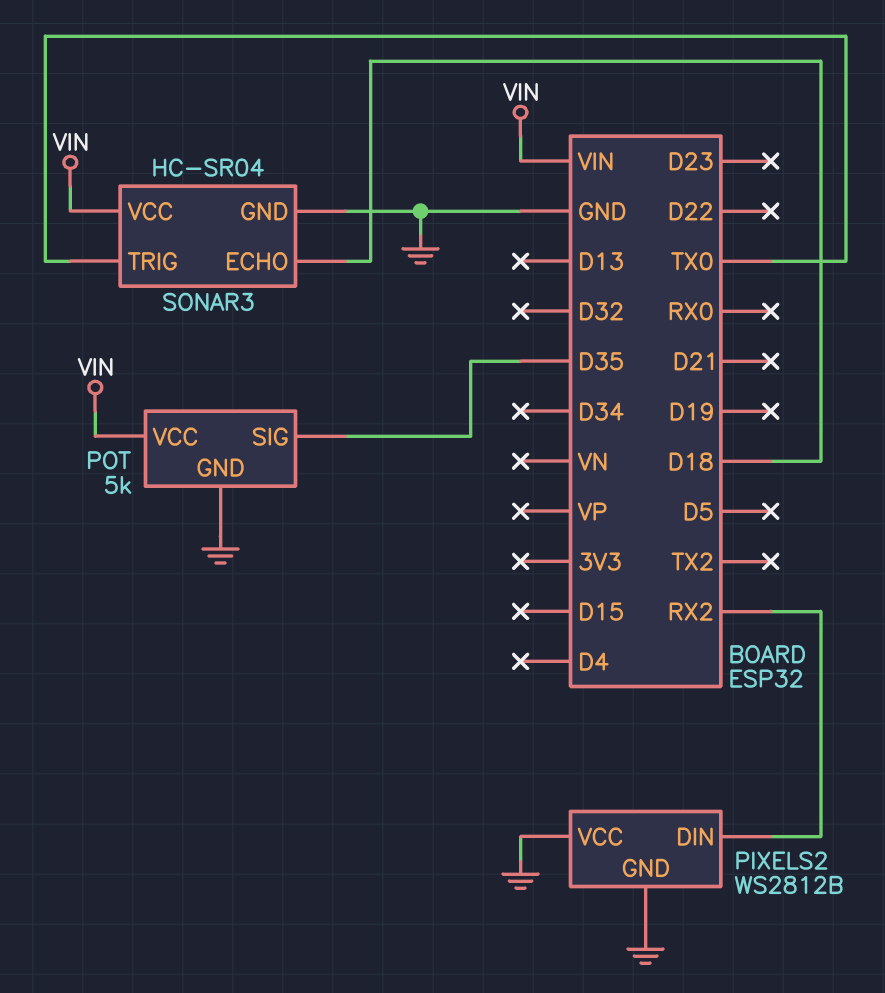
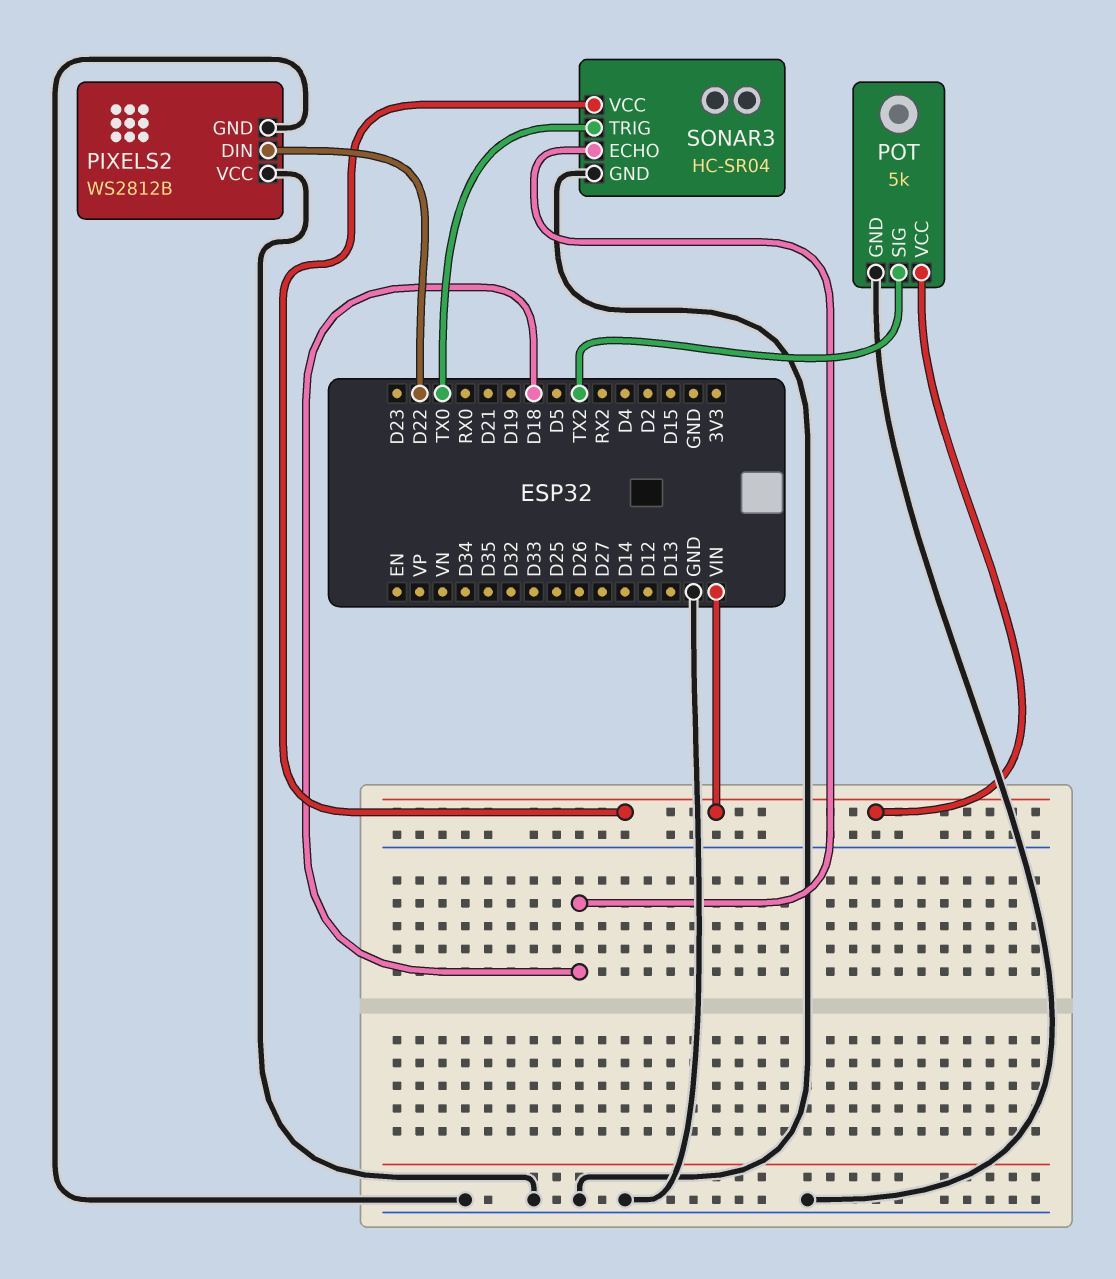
PIXELS2 pin DIN: RX2 -> D22
POT pin SIG: D35 -> TX2

